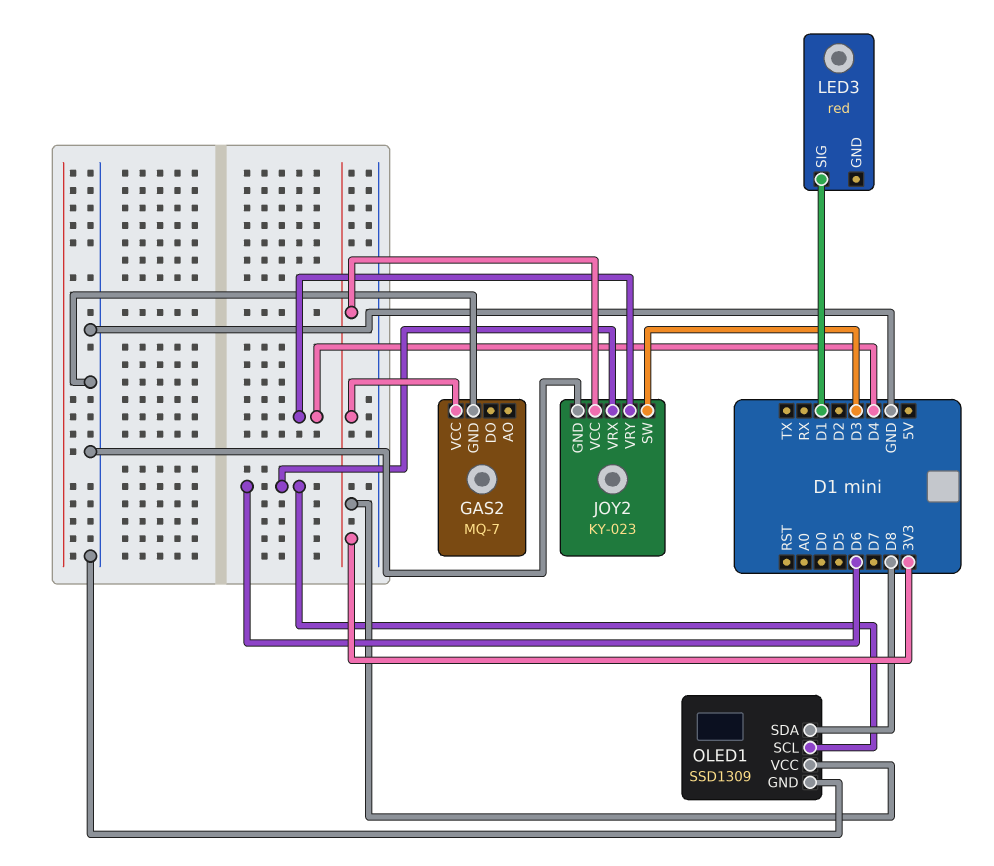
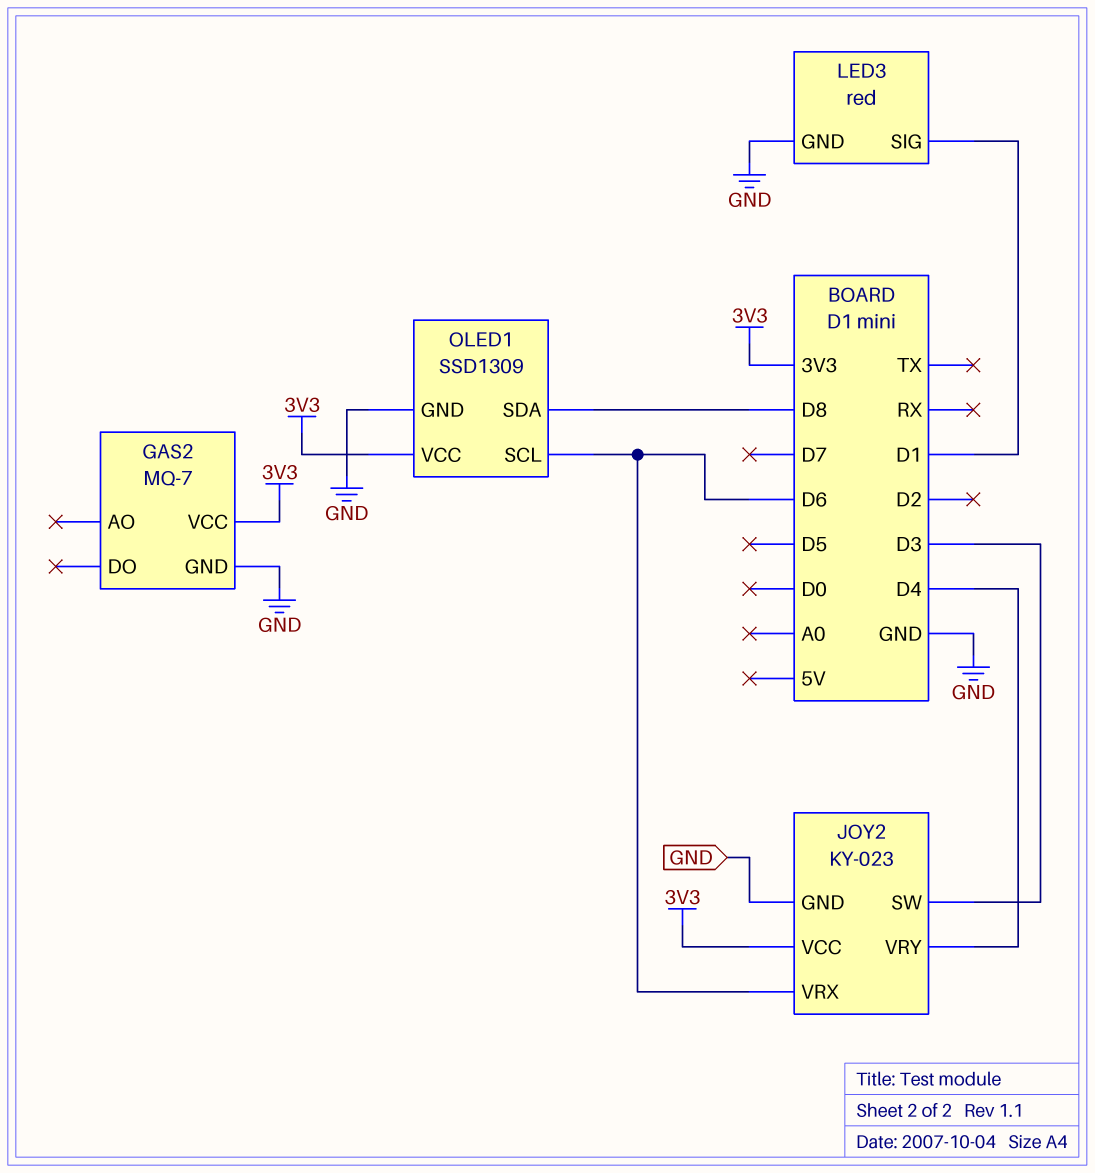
LED3 pin GND: none -> GND

